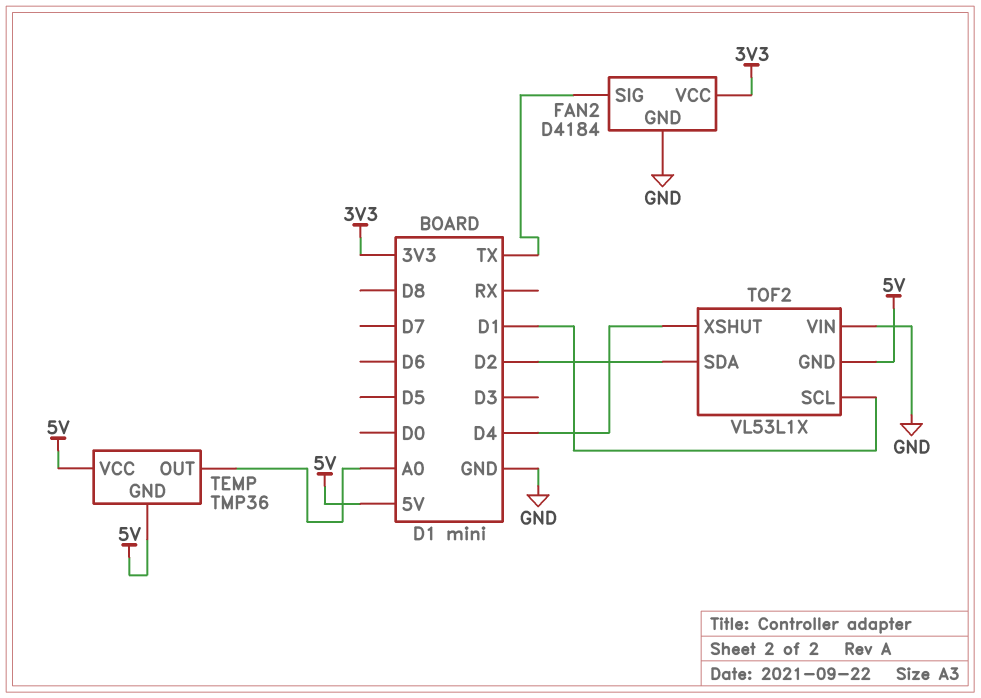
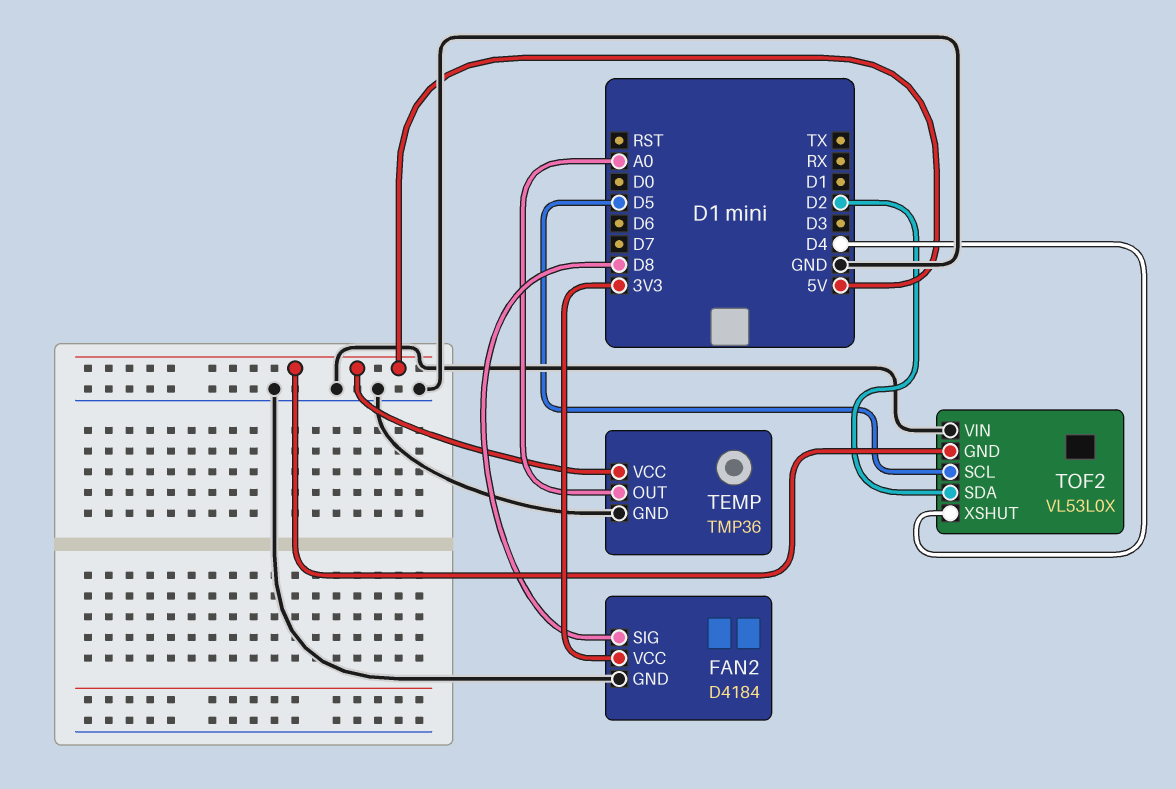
FAN2 pin SIG: TX -> D8
TEMP pin GND: 5V -> GND
TOF2: VL53L1X -> VL53L0X
TOF2 pin SCL: D1 -> D5

